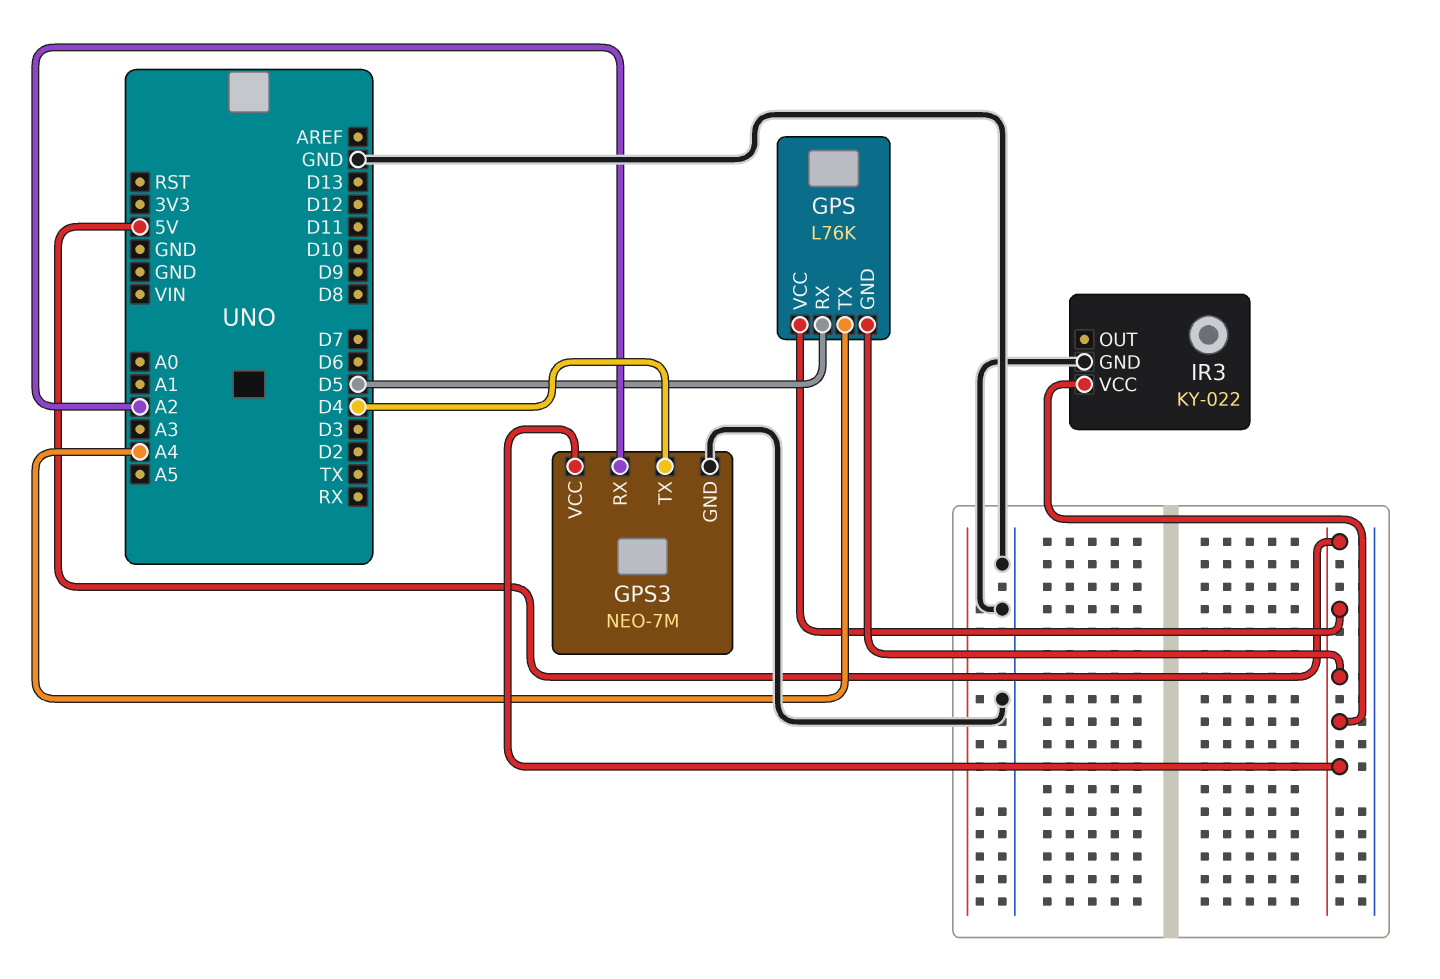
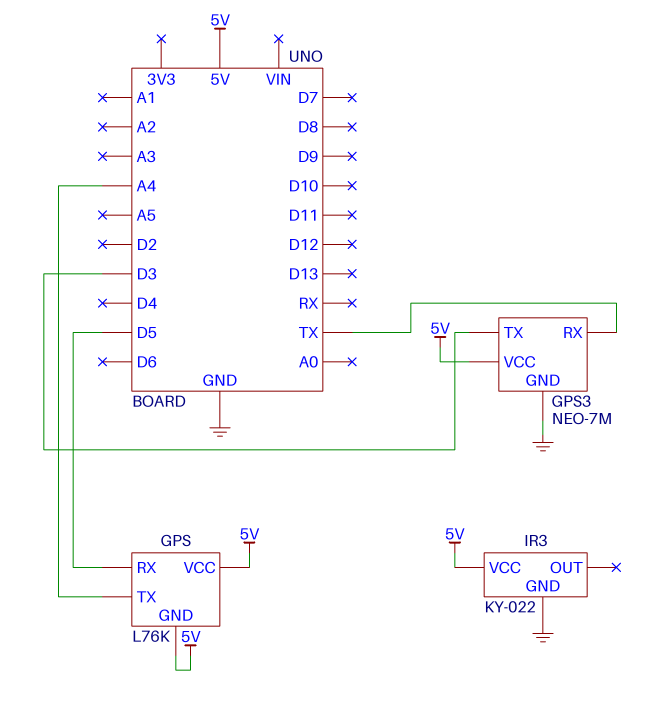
GPS3 pin RX: A2 -> TX
GPS3 pin TX: D4 -> D3

